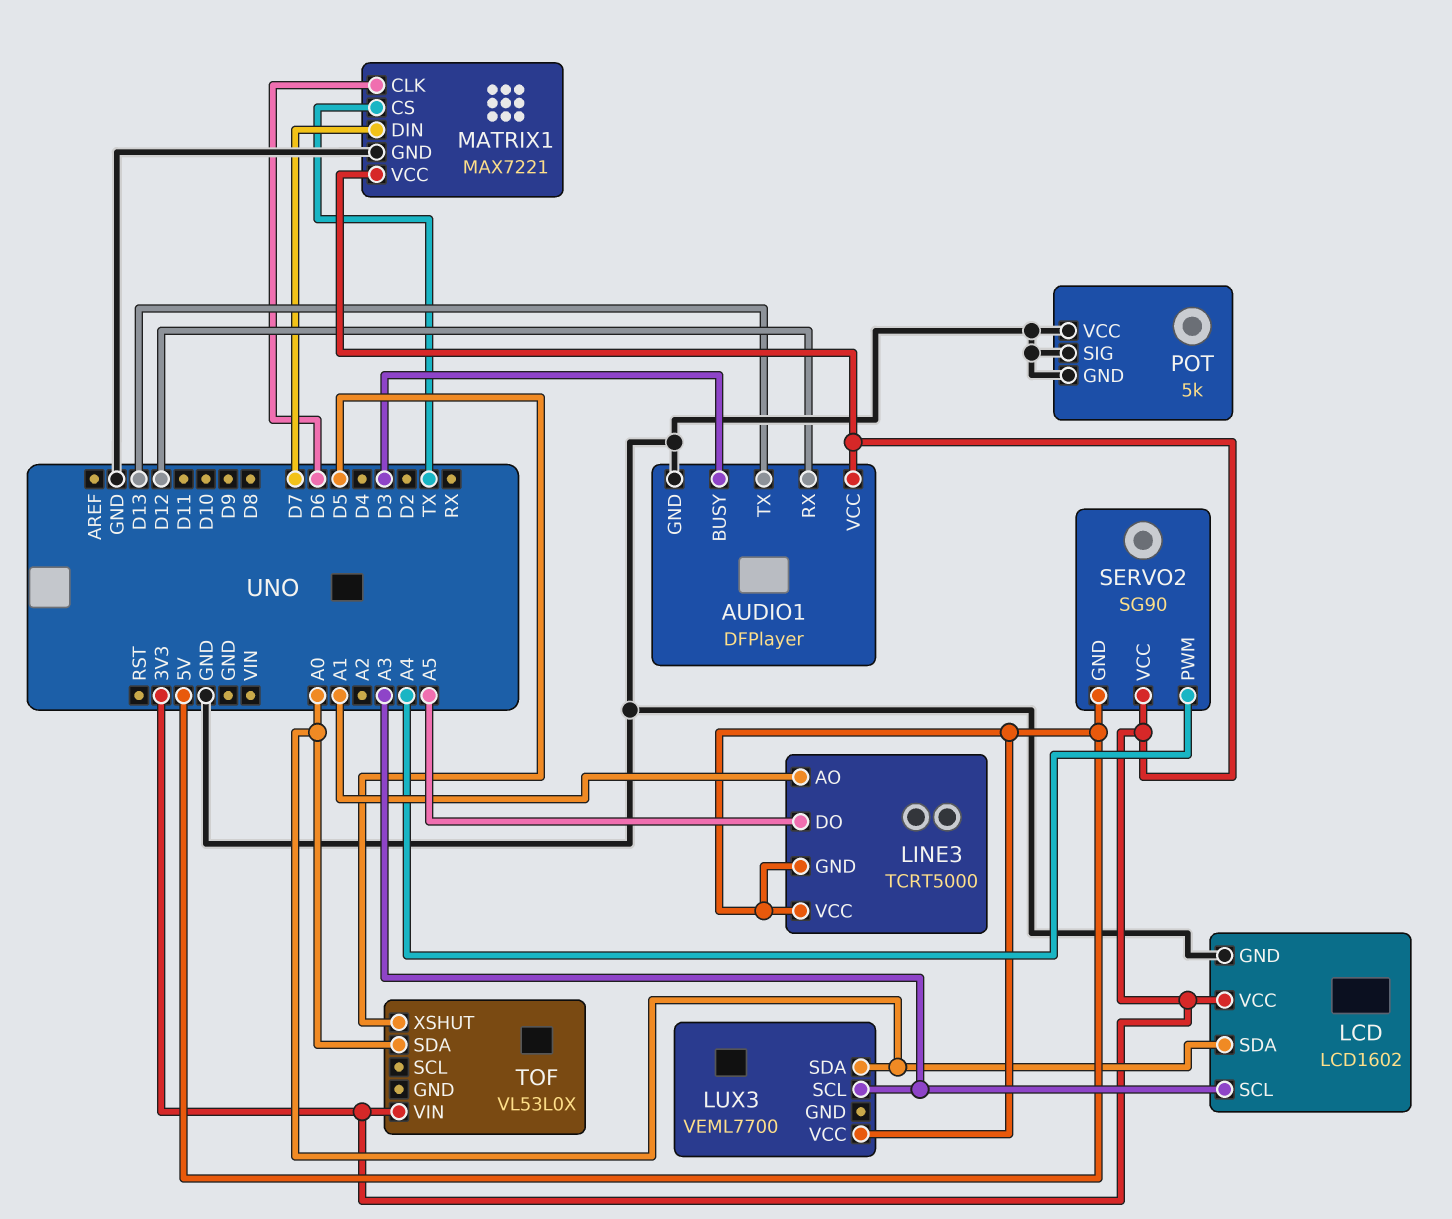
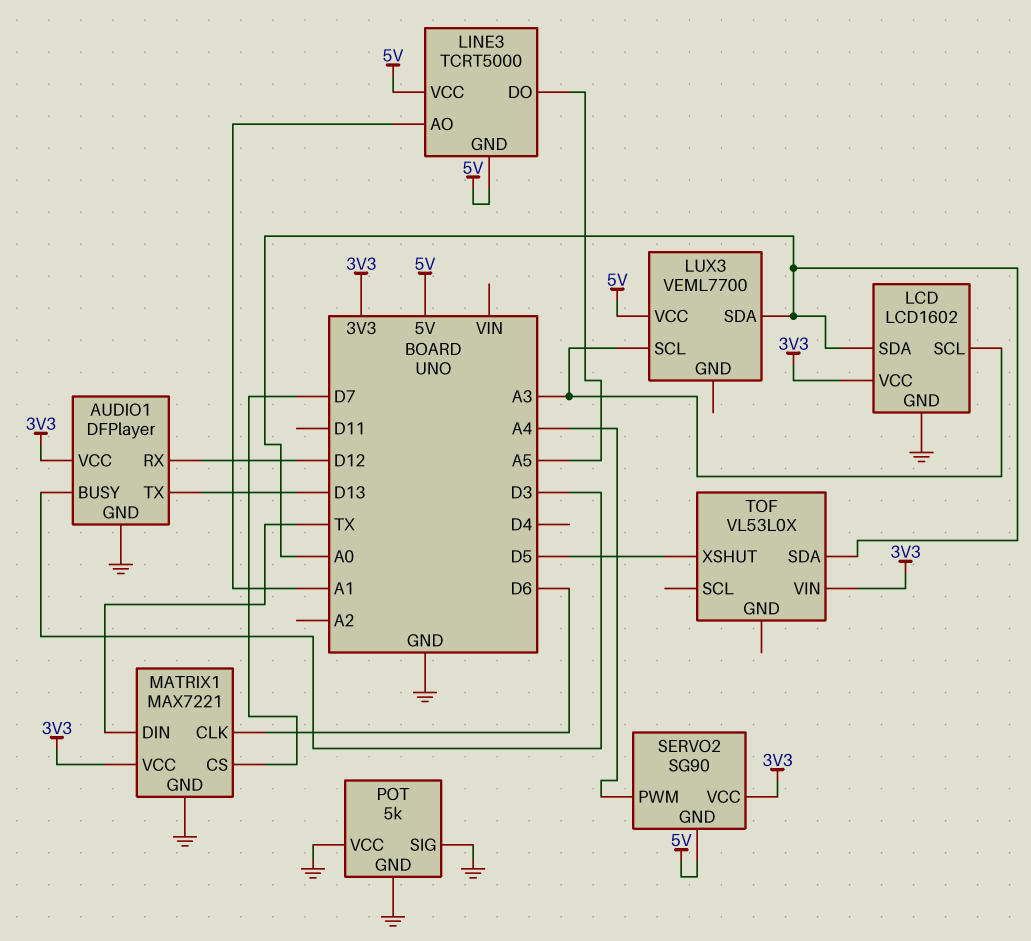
MATRIX1 pin CS: TX -> D7
MATRIX1 pin DIN: D7 -> TX

